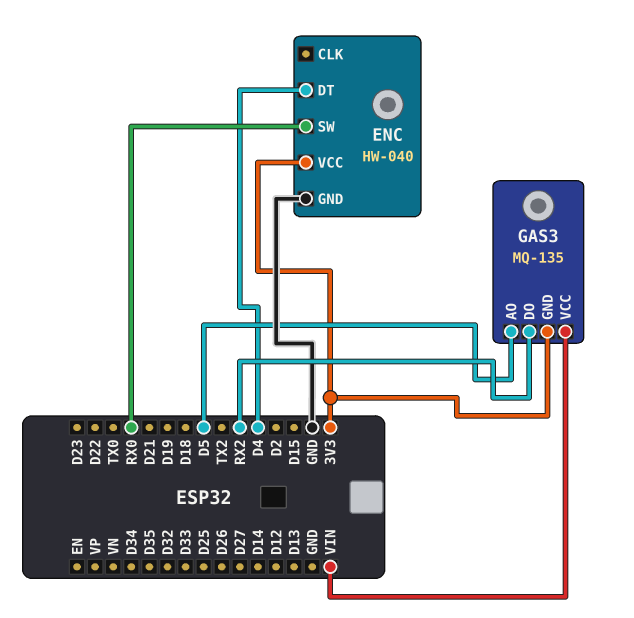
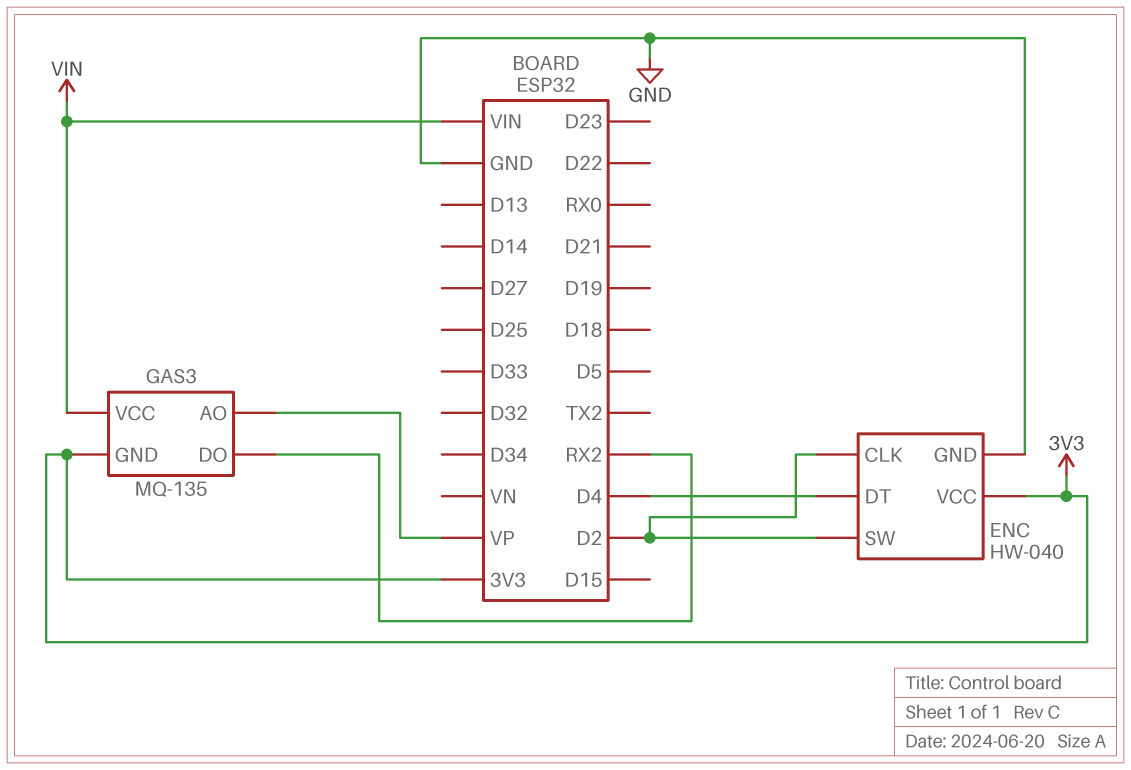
ENC pin CLK: none -> D2
ENC pin SW: RX0 -> D2
GAS3 pin AO: D5 -> VP

